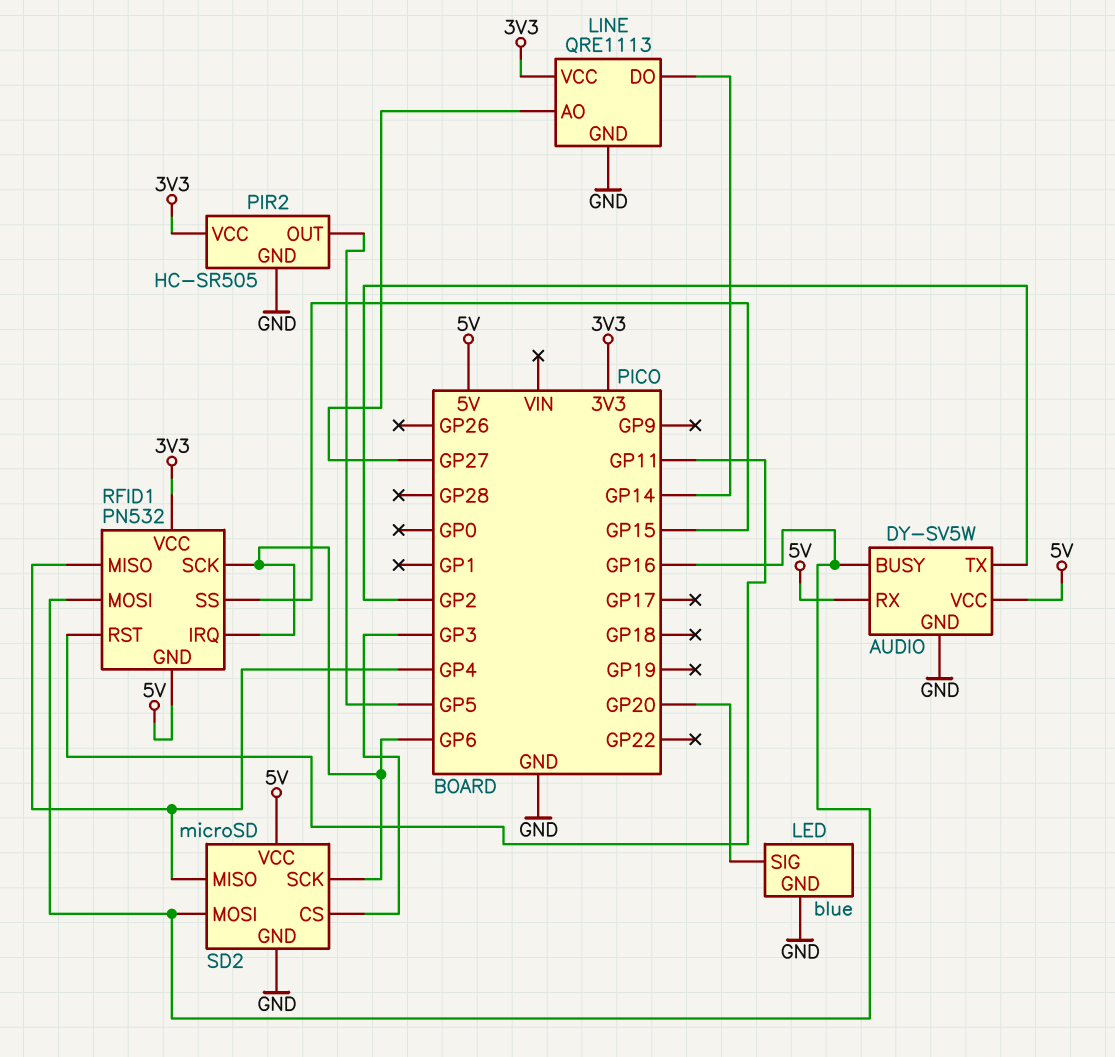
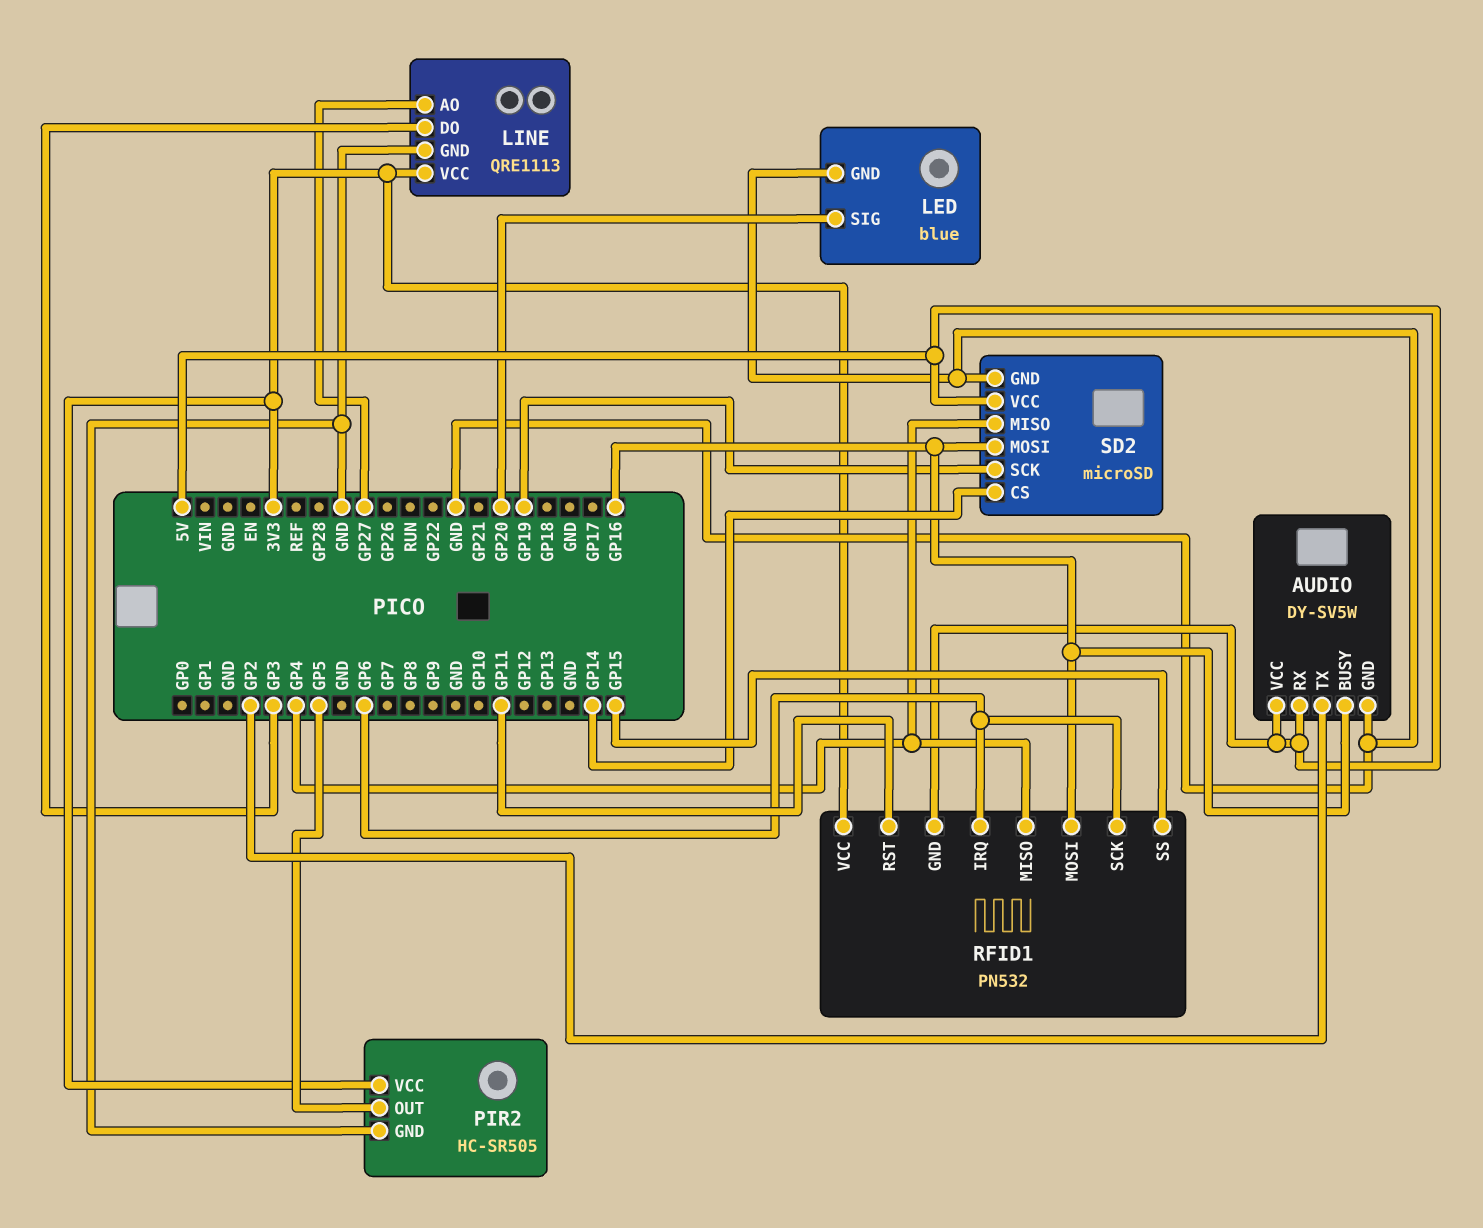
LINE pin DO: GP14 -> GP3
SD2 pin CS: GP3 -> GP14
SD2 pin SCK: GP6 -> GP19

